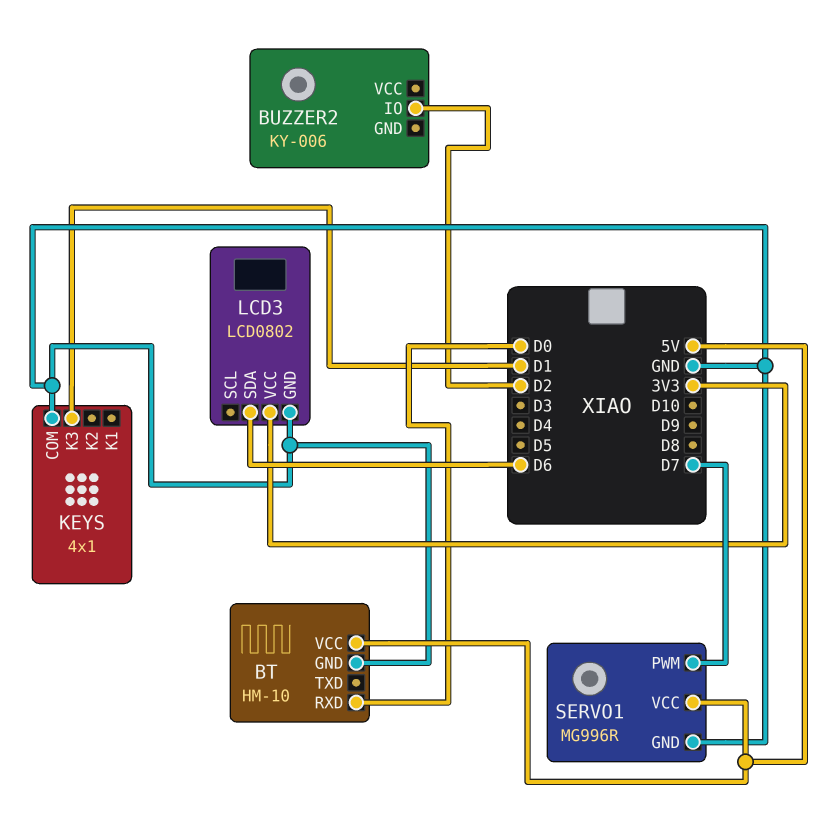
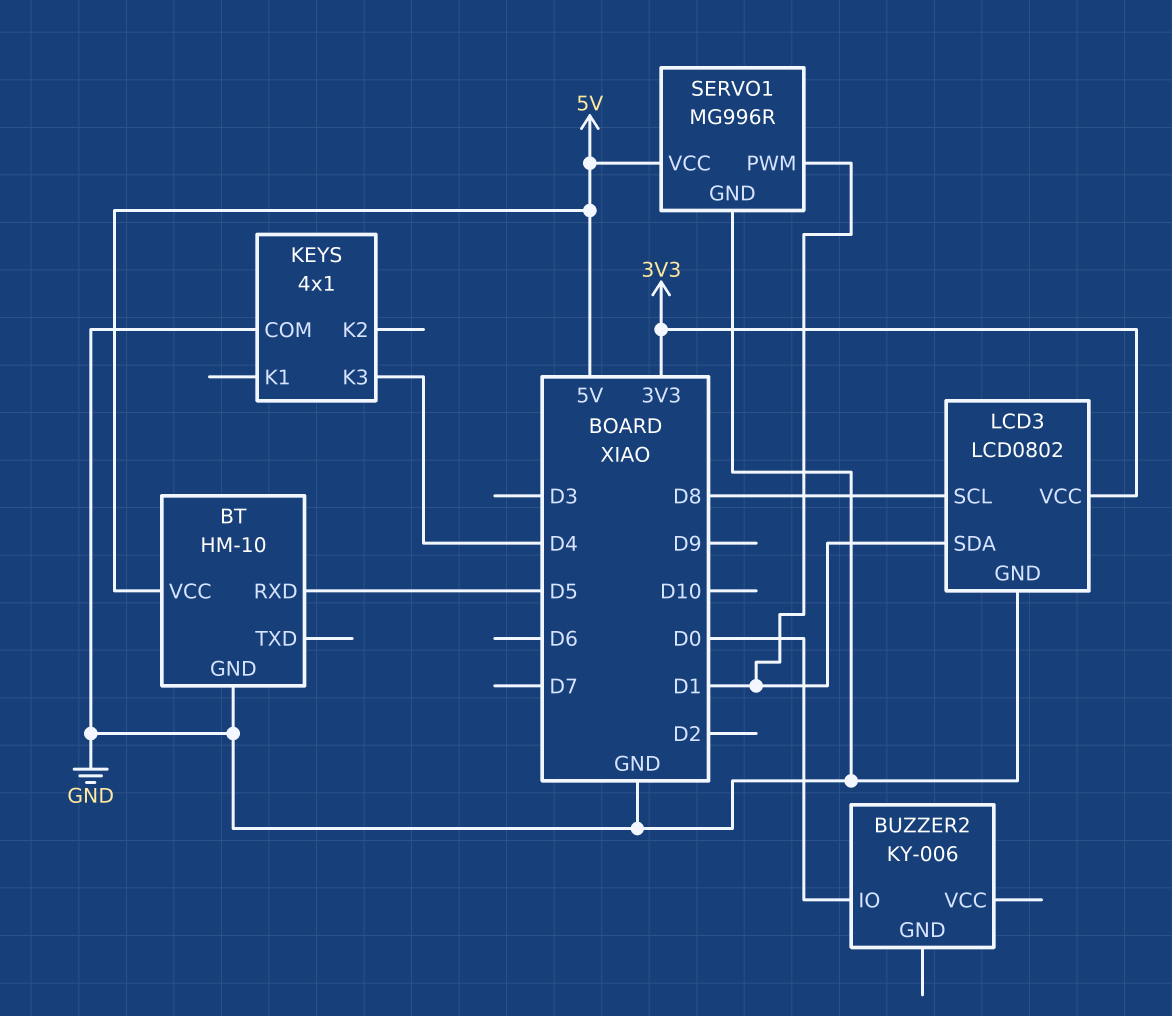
BT pin RXD: D0 -> D5
BUZZER2 pin IO: D2 -> D0
KEYS pin K3: D1 -> D4
LCD3 pin SCL: none -> D8
LCD3 pin SDA: D6 -> D1
SERVO1 pin PWM: D7 -> D1

